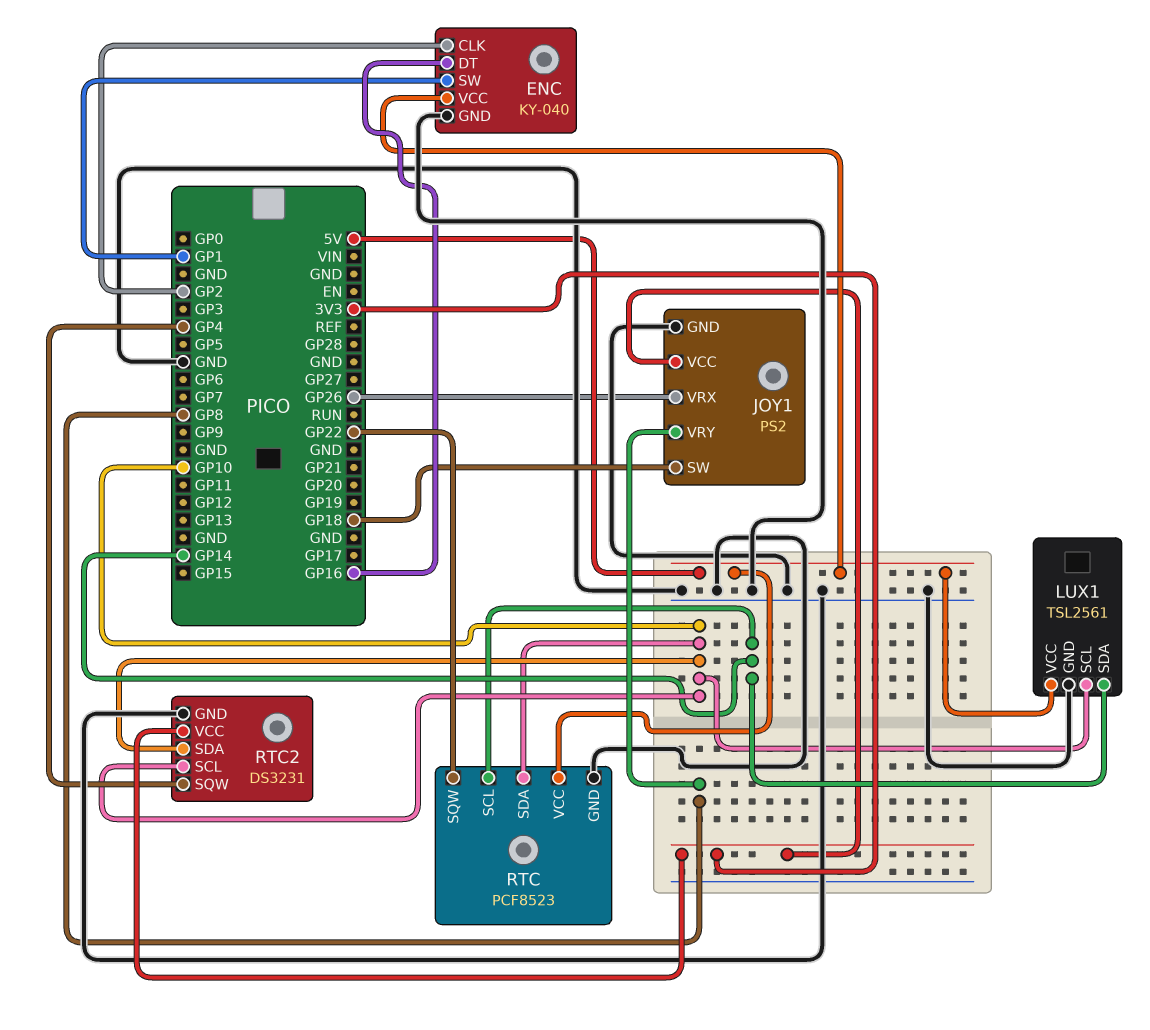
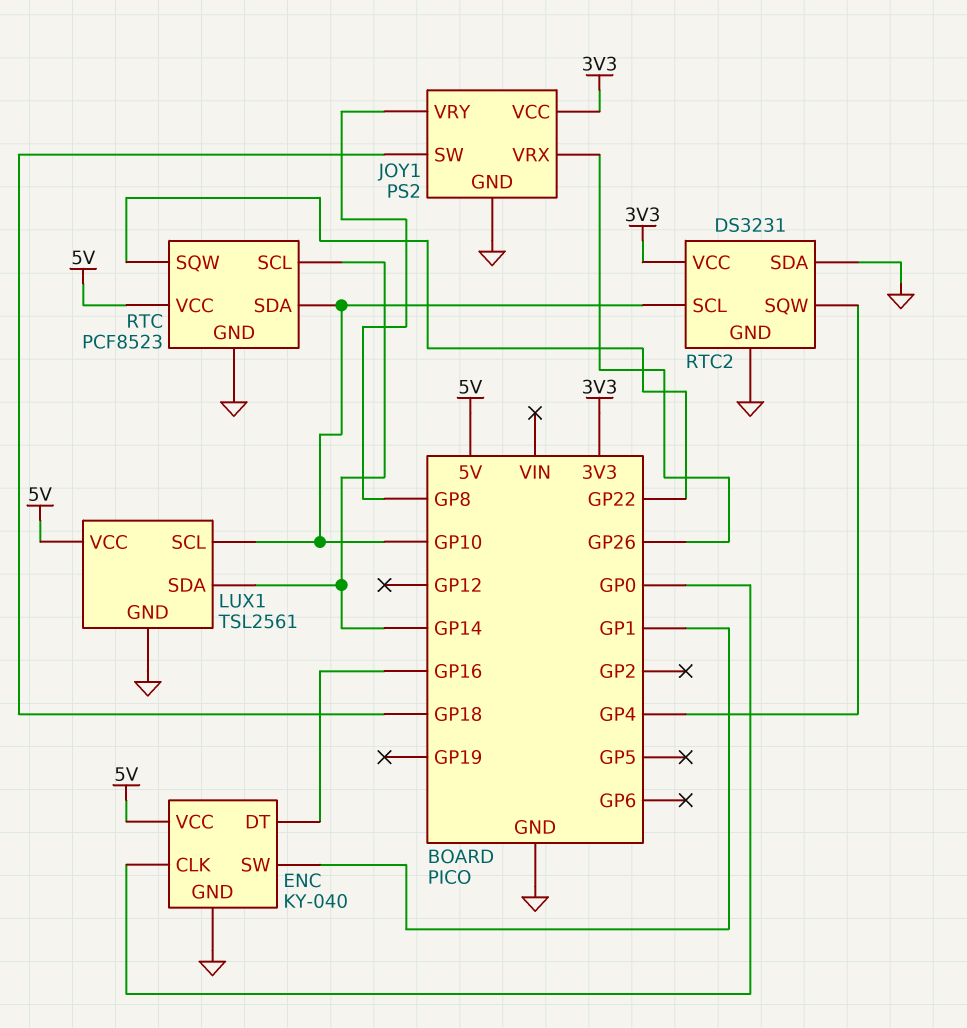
ENC pin CLK: GP2 -> GP0
RTC2 pin SDA: GP10 -> GND

